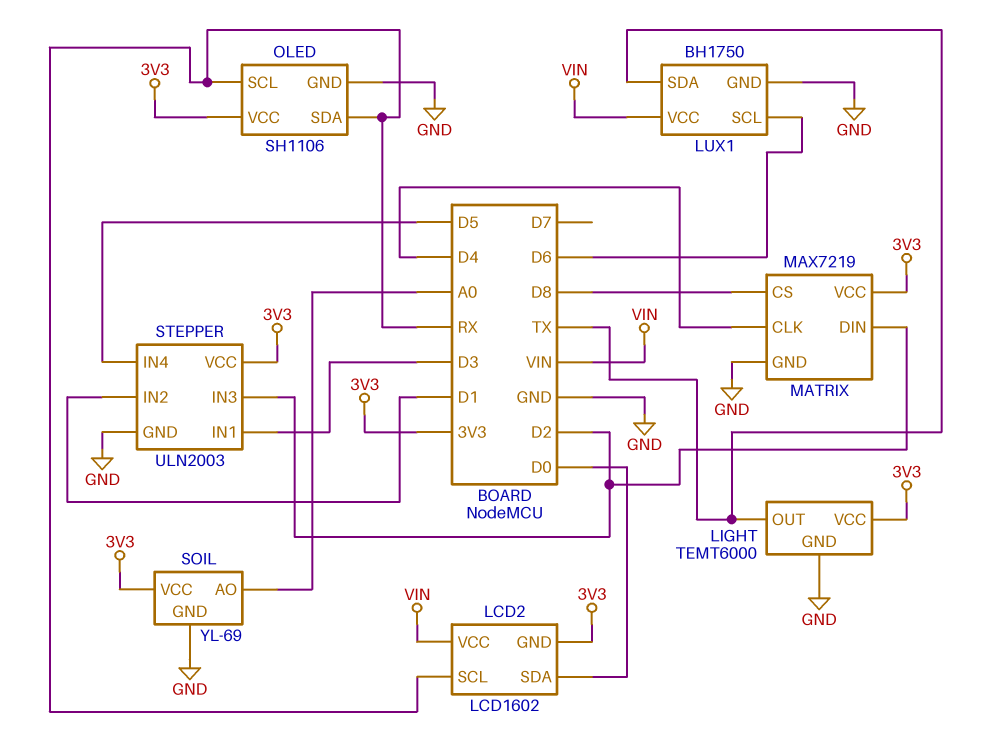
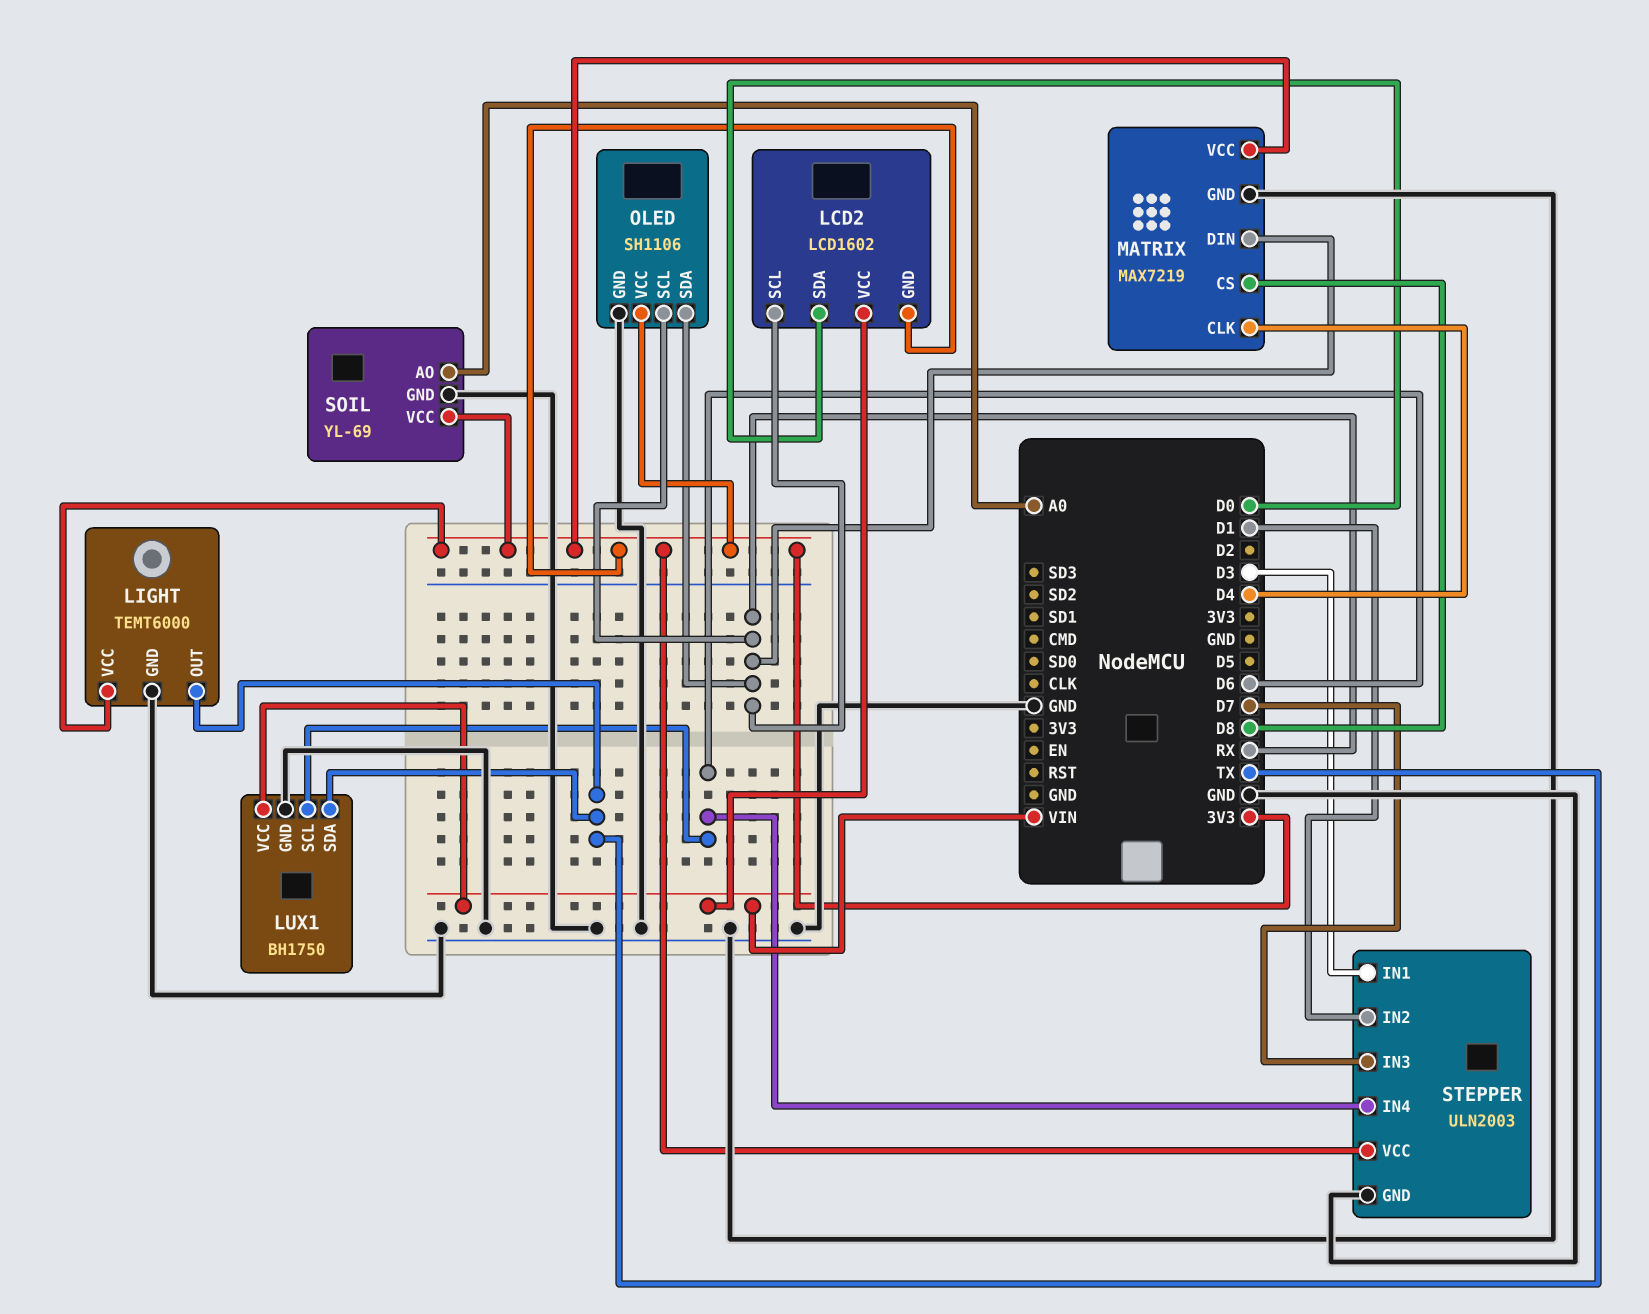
MATRIX pin DIN: D2 -> RX
STEPPER pin IN3: D2 -> D7
STEPPER pin IN4: D5 -> D6

